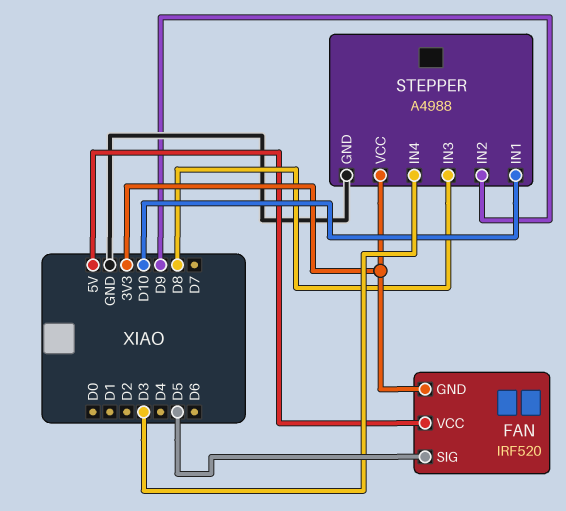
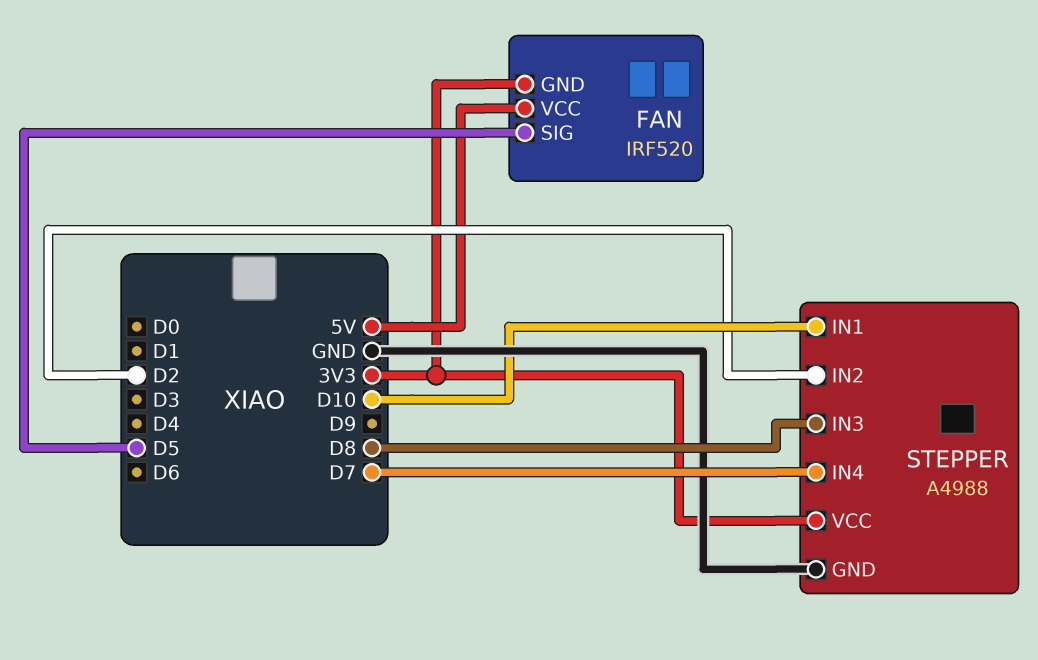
STEPPER pin IN2: D9 -> D2
STEPPER pin IN4: D3 -> D7

